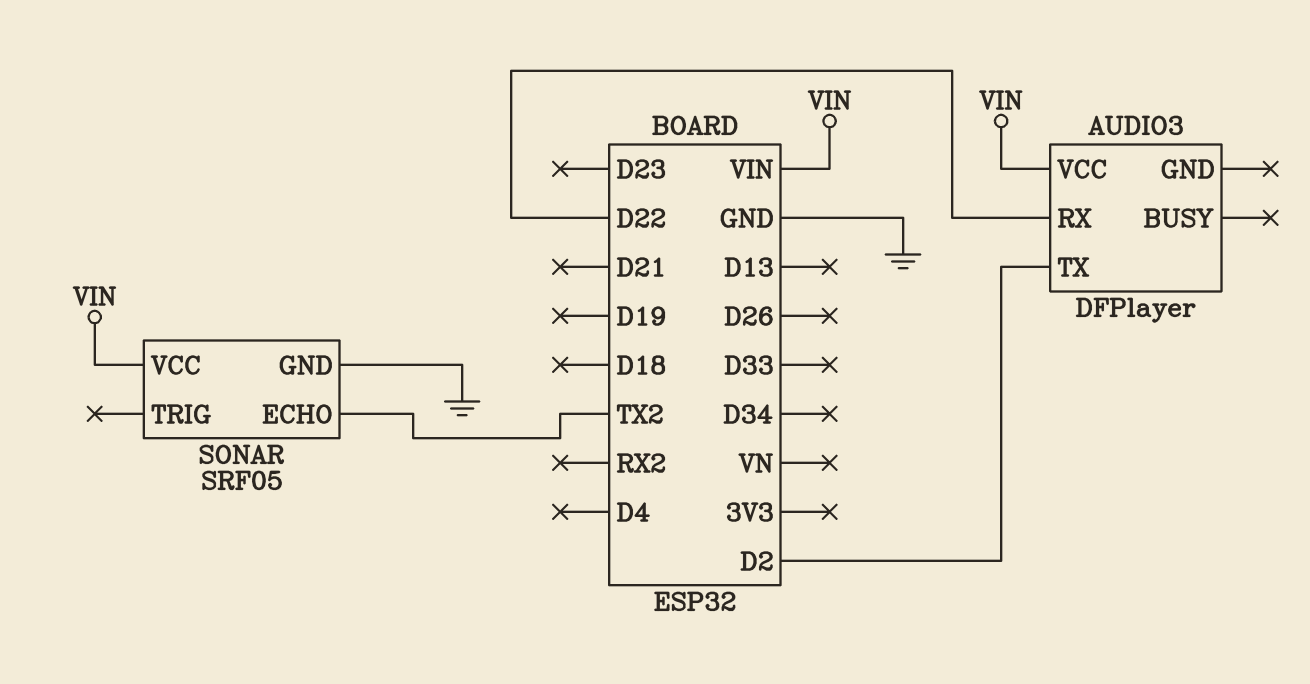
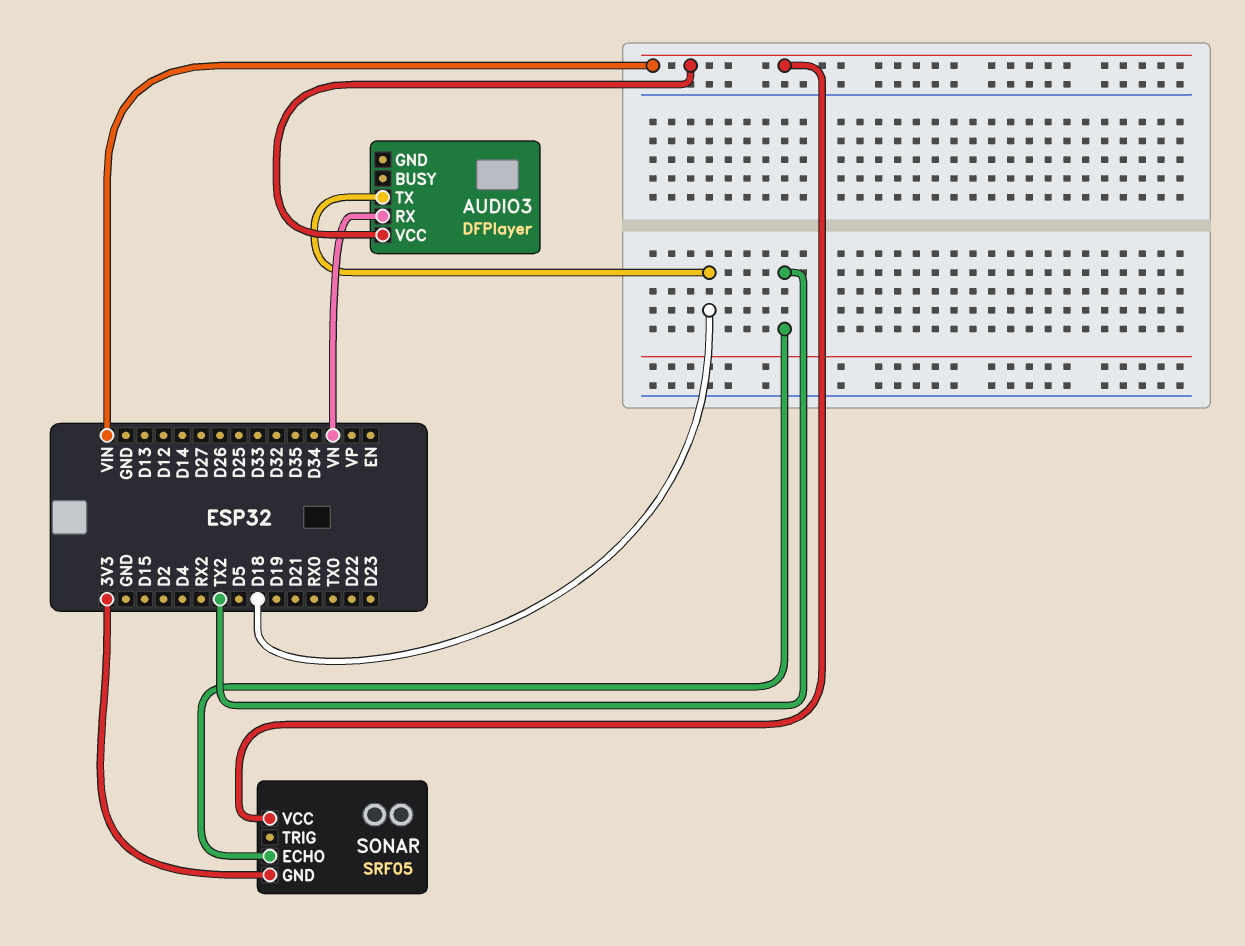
AUDIO3 pin RX: D22 -> VN
AUDIO3 pin TX: D2 -> D18
SONAR pin GND: GND -> 3V3

